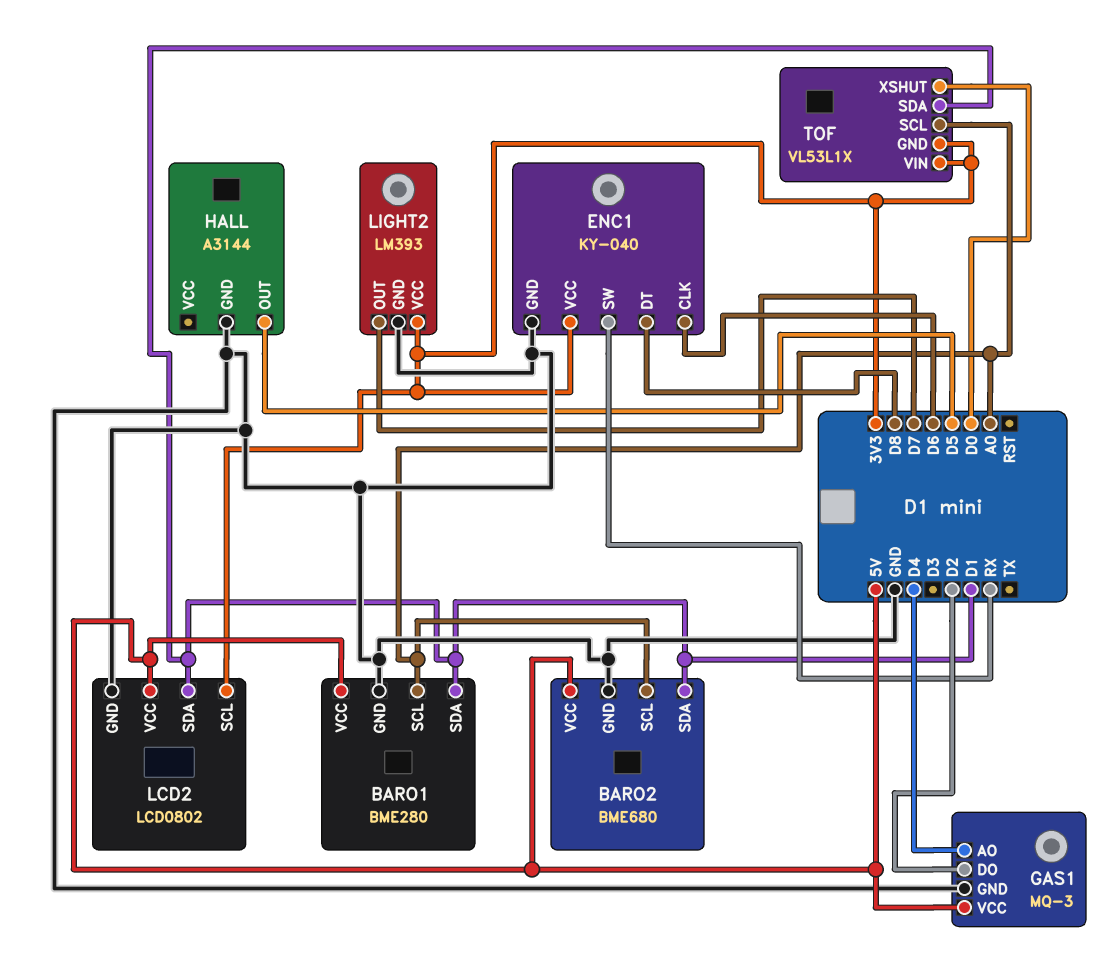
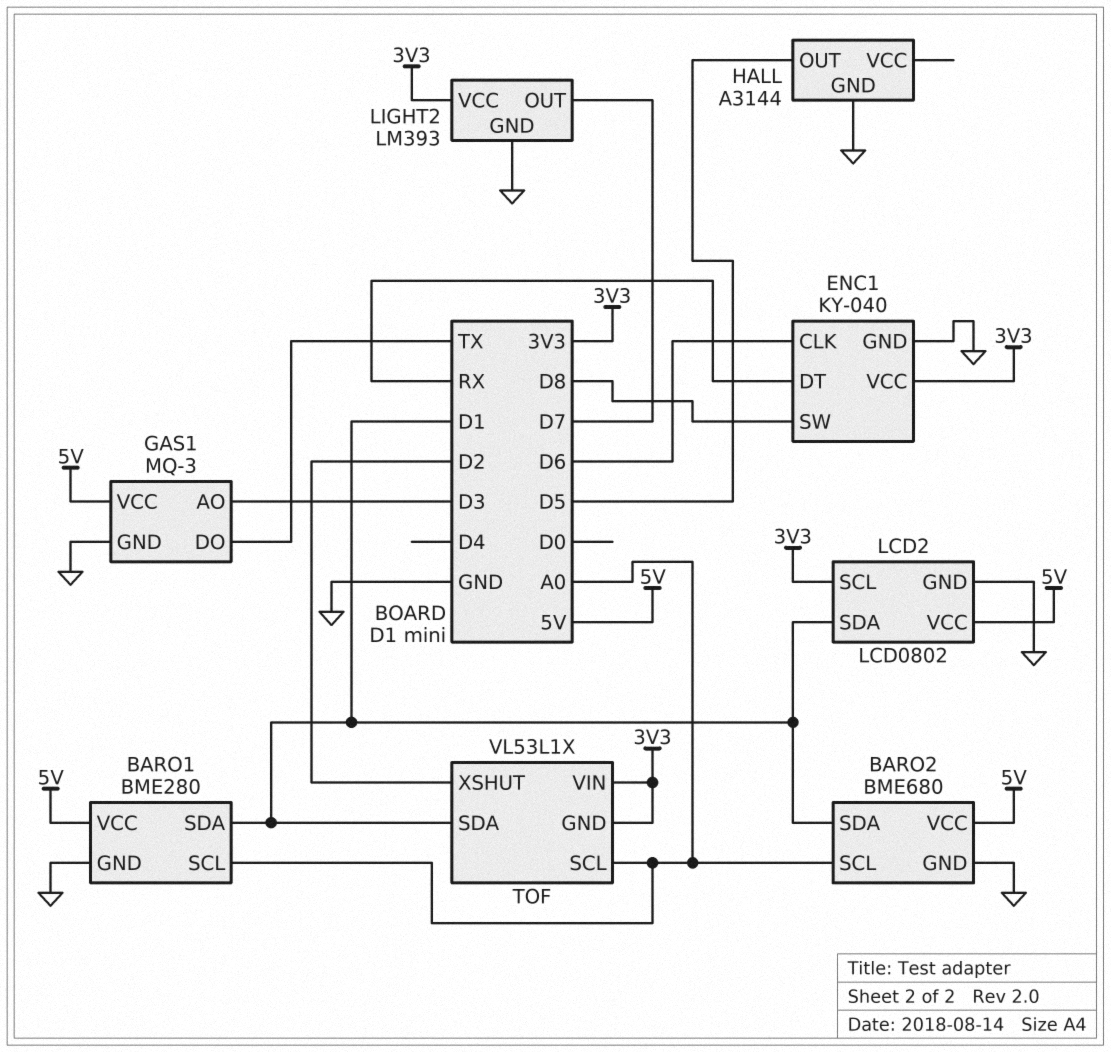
ENC1 pin DT: D8 -> RX
ENC1 pin SW: RX -> D8
GAS1 pin AO: D4 -> D3
GAS1 pin DO: D2 -> TX
TOF pin XSHUT: D0 -> D2

